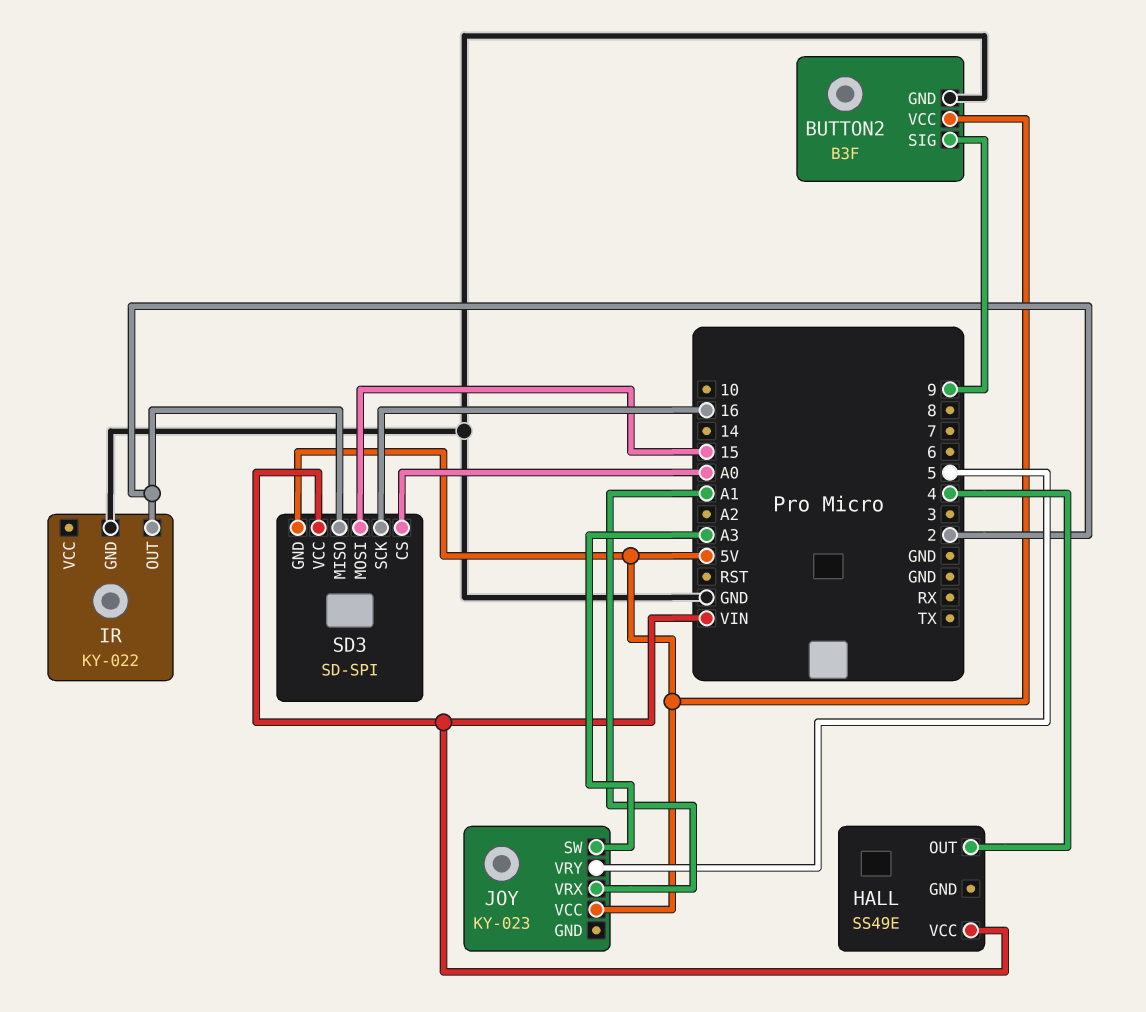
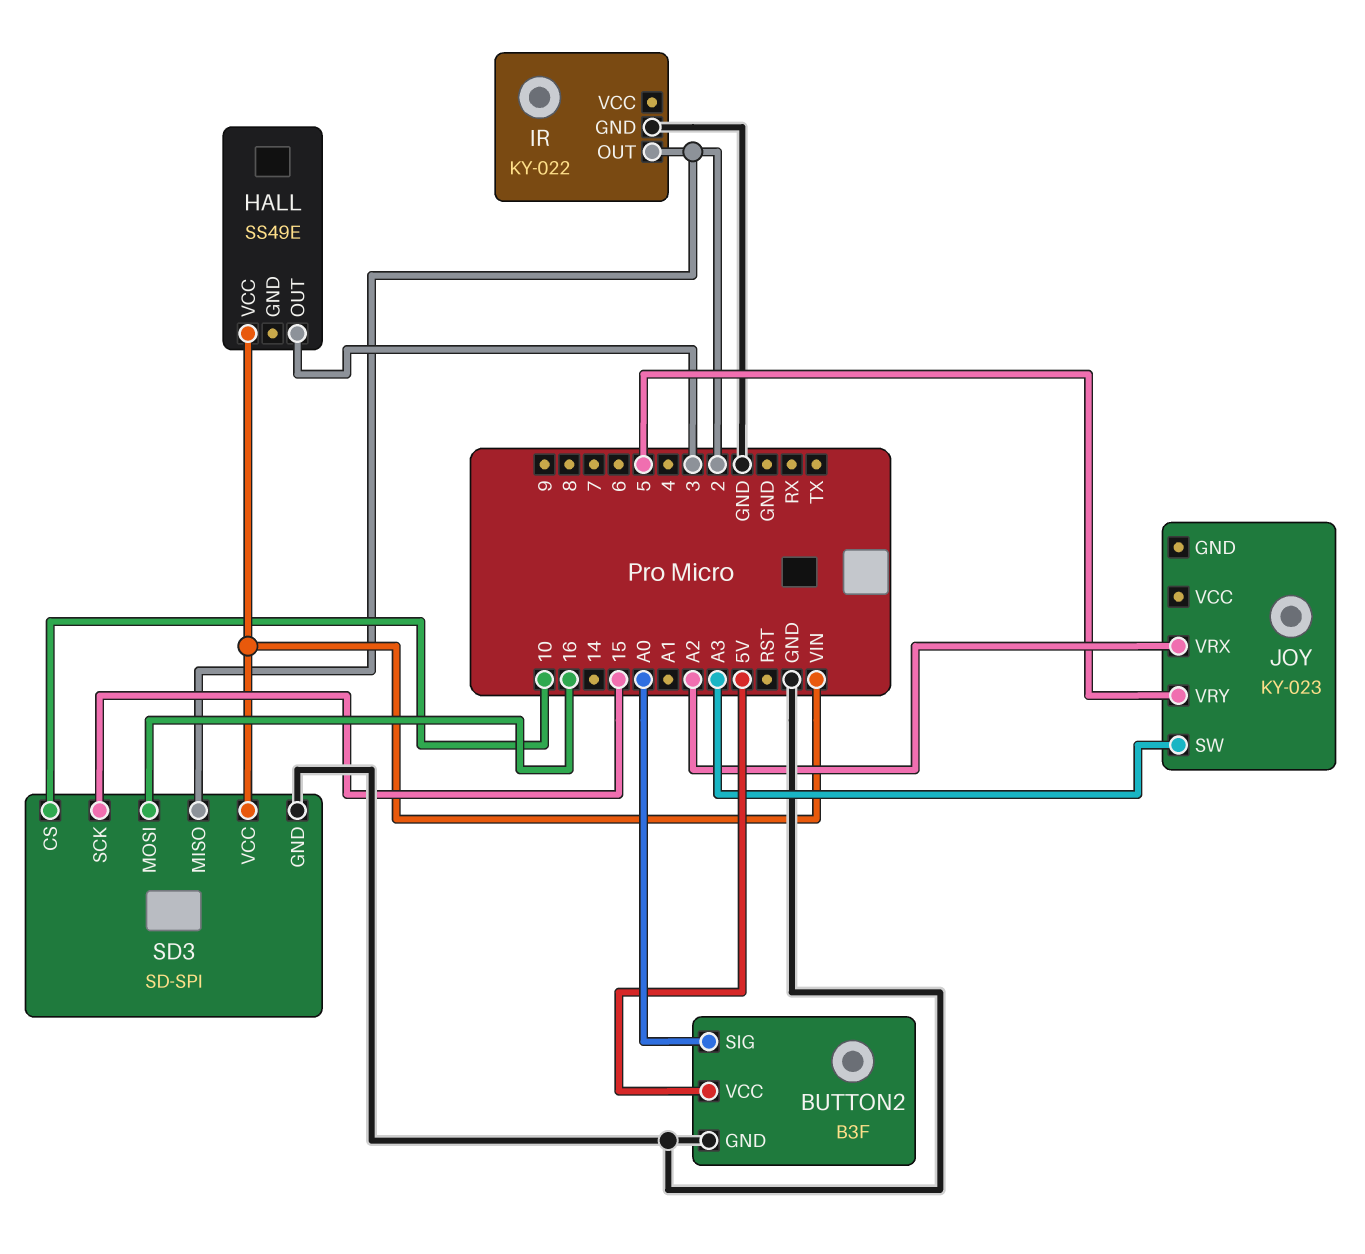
BUTTON2 pin SIG: 9 -> A0
HALL pin OUT: 4 -> 3
JOY pin VCC: 5V -> none
JOY pin VRX: A1 -> A2
SD3 pin CS: A0 -> 10
SD3 pin GND: 5V -> GND
SD3 pin MOSI: 15 -> 16
SD3 pin SCK: 16 -> 15

